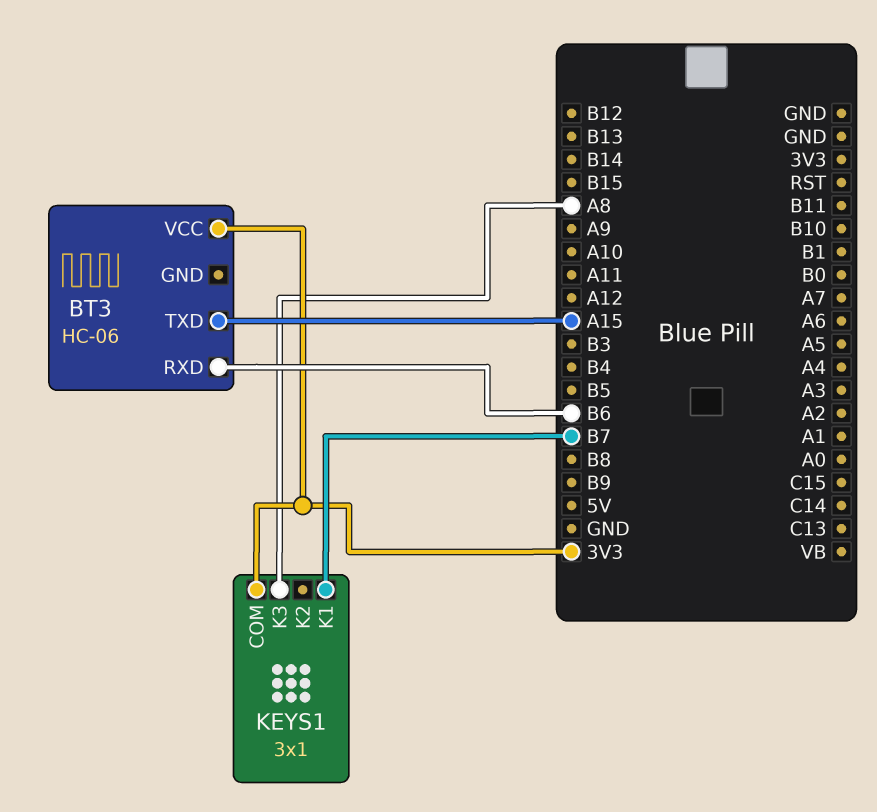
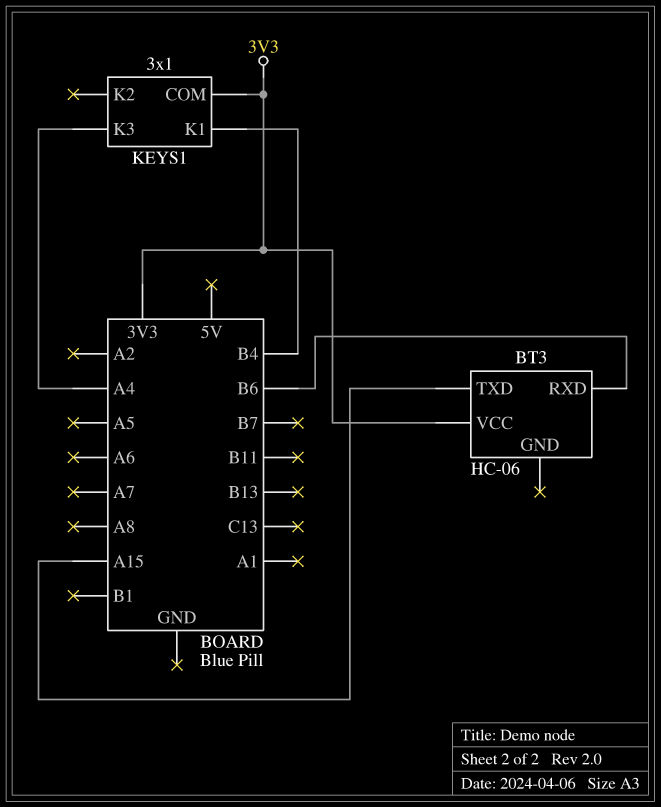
KEYS1 pin K1: B7 -> B4
KEYS1 pin K3: A8 -> A4

